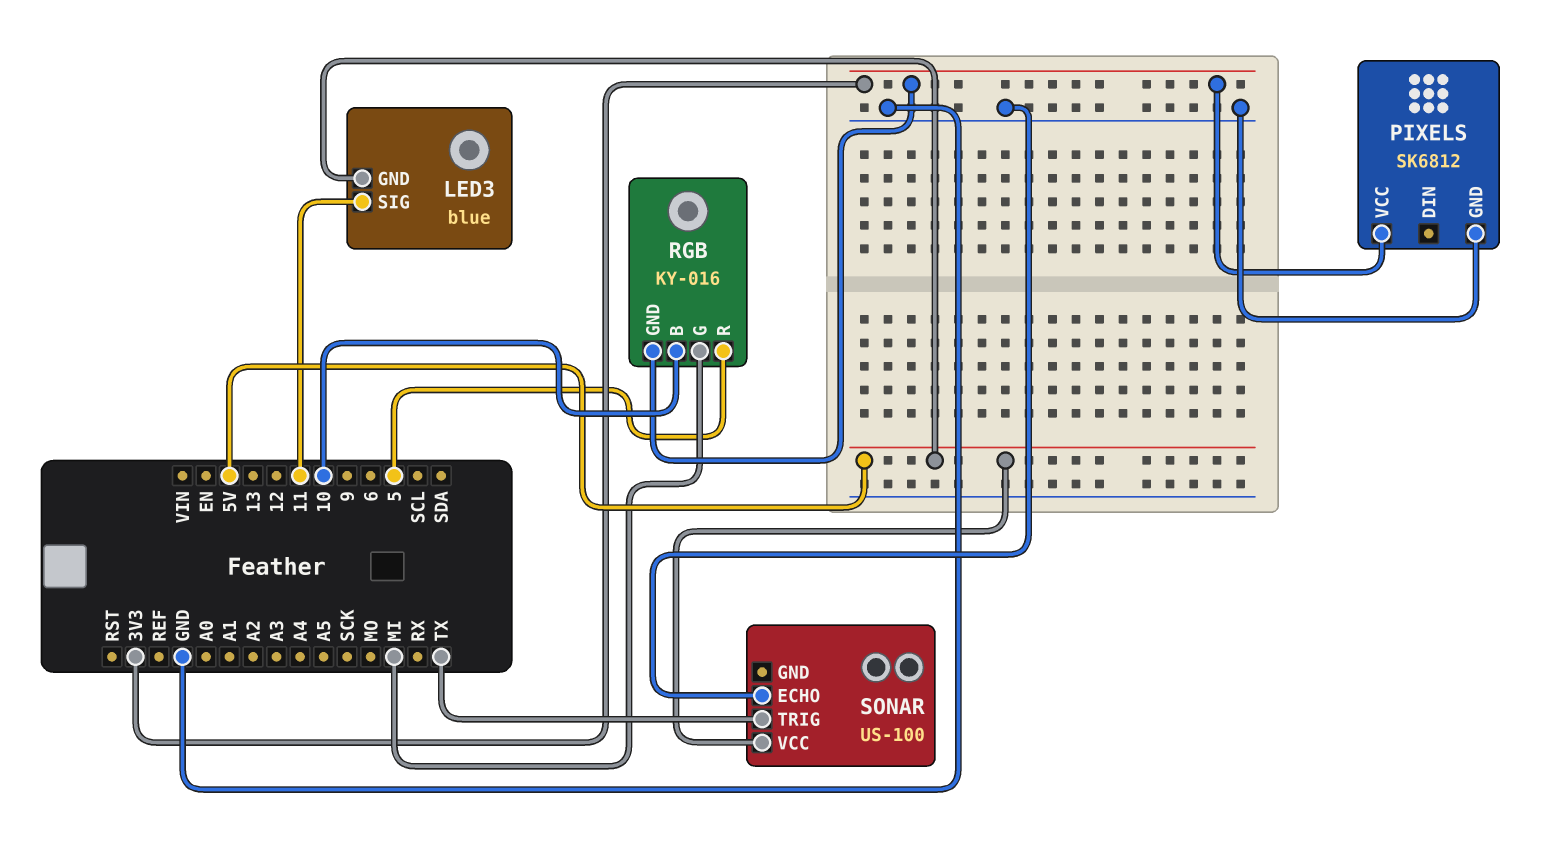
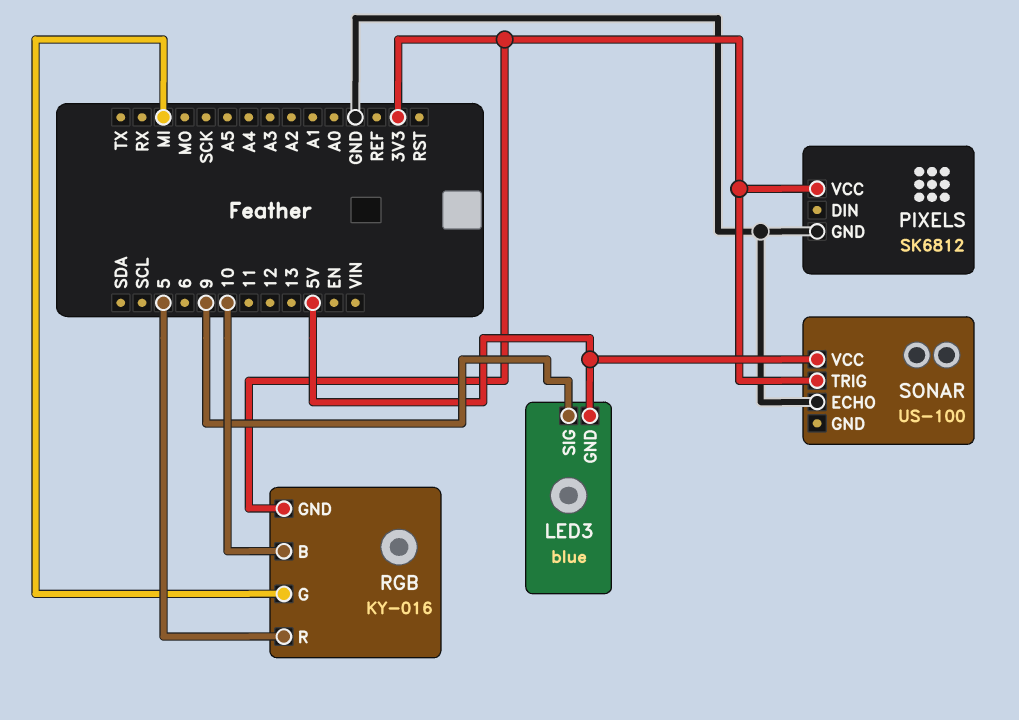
LED3 pin SIG: 11 -> 9
SONAR pin TRIG: TX -> 3V3

